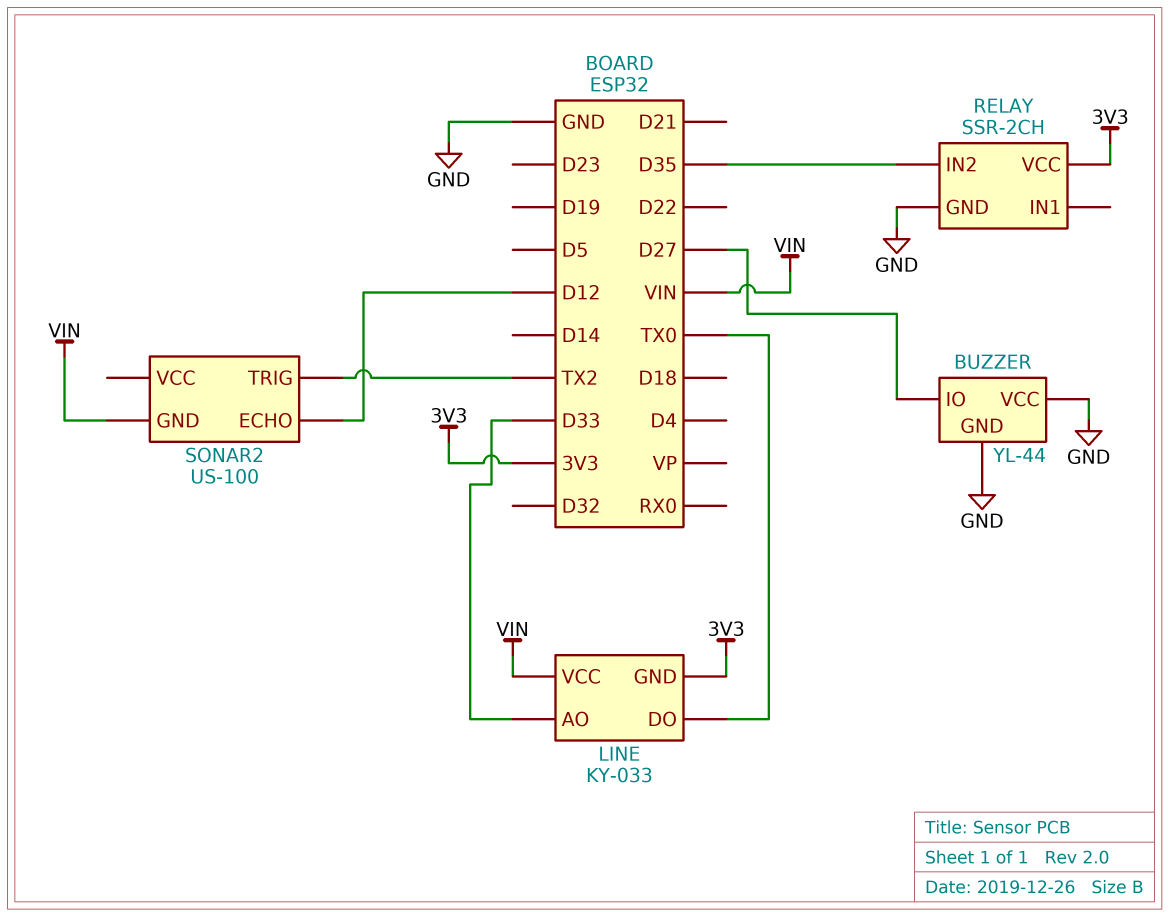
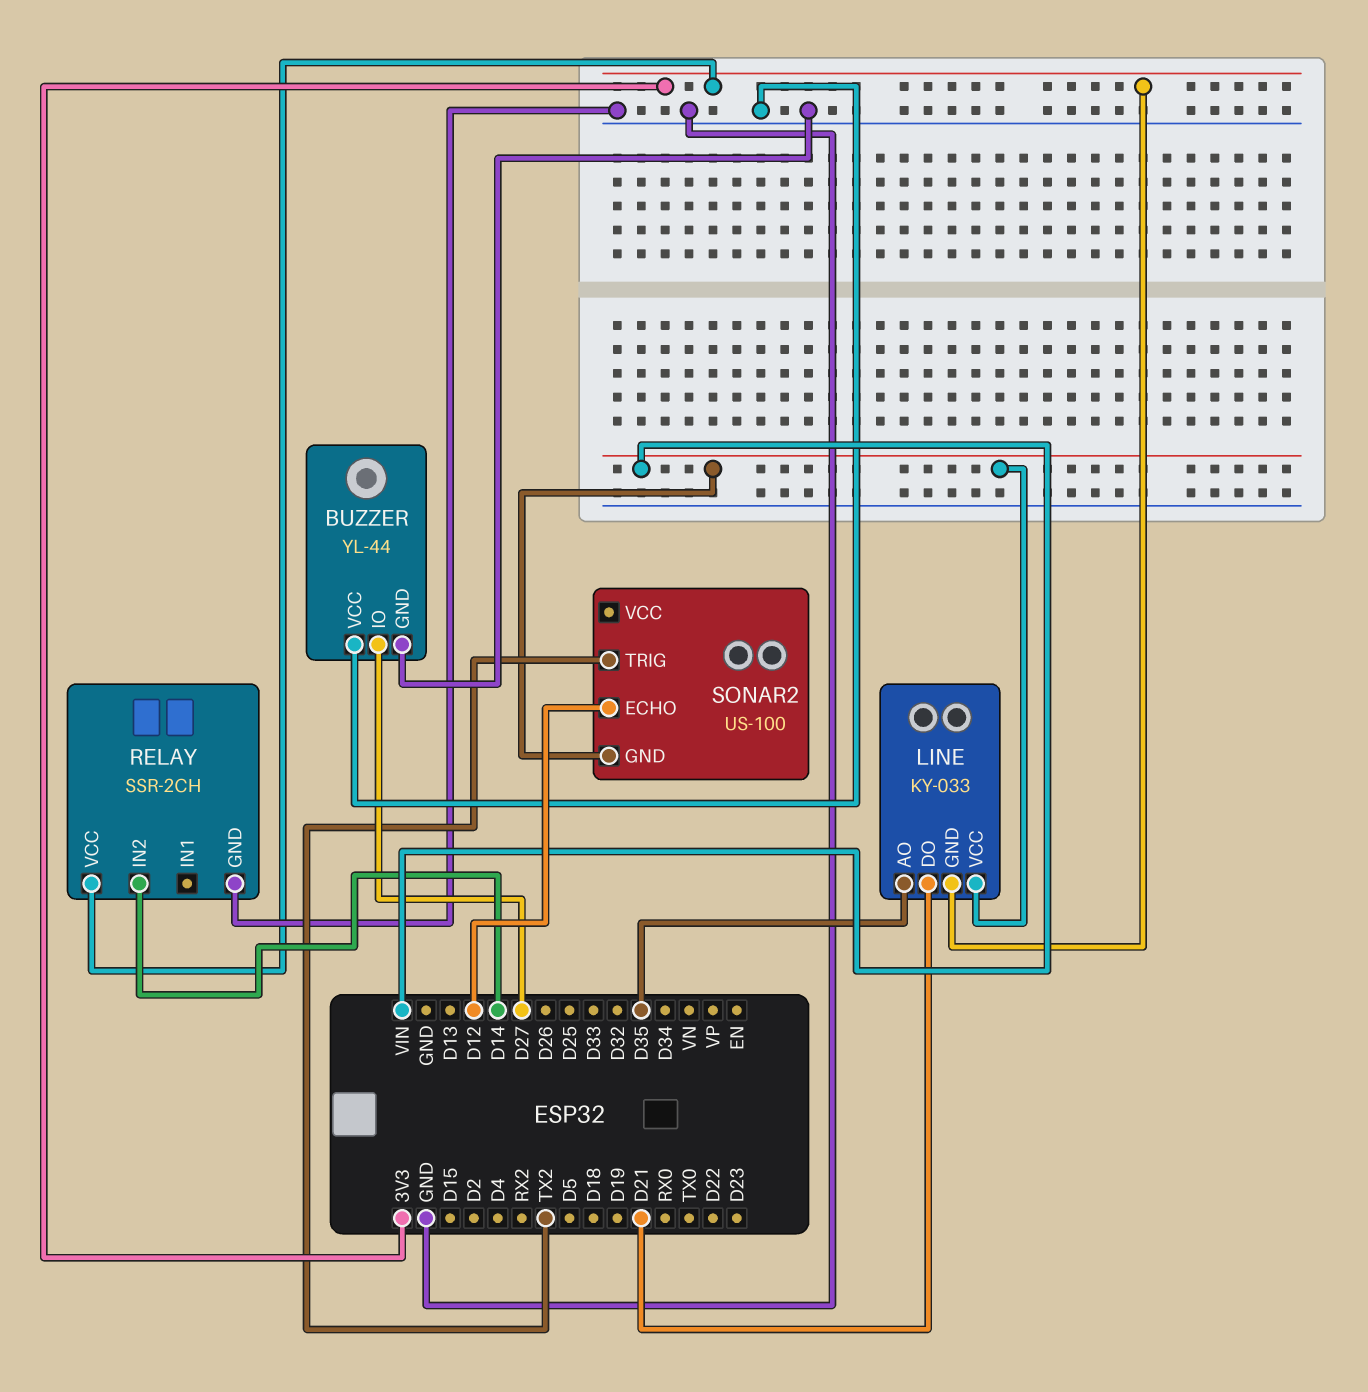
LINE pin AO: D33 -> D35
LINE pin DO: TX0 -> D21
RELAY pin IN2: D35 -> D14

